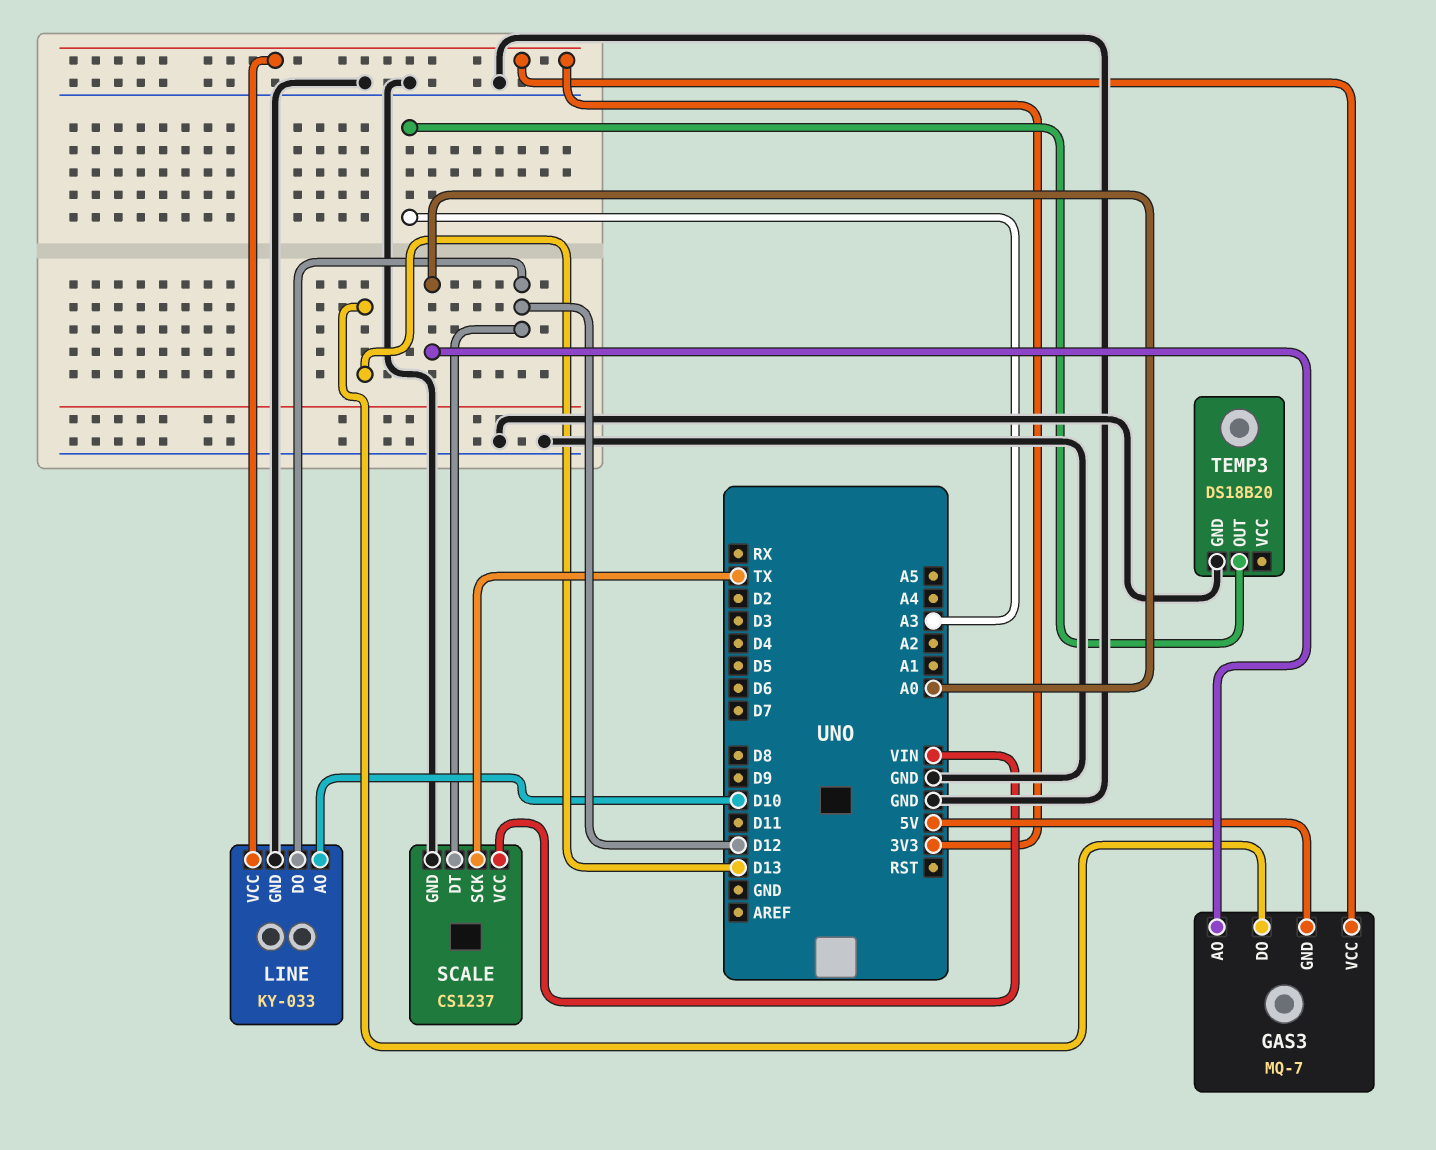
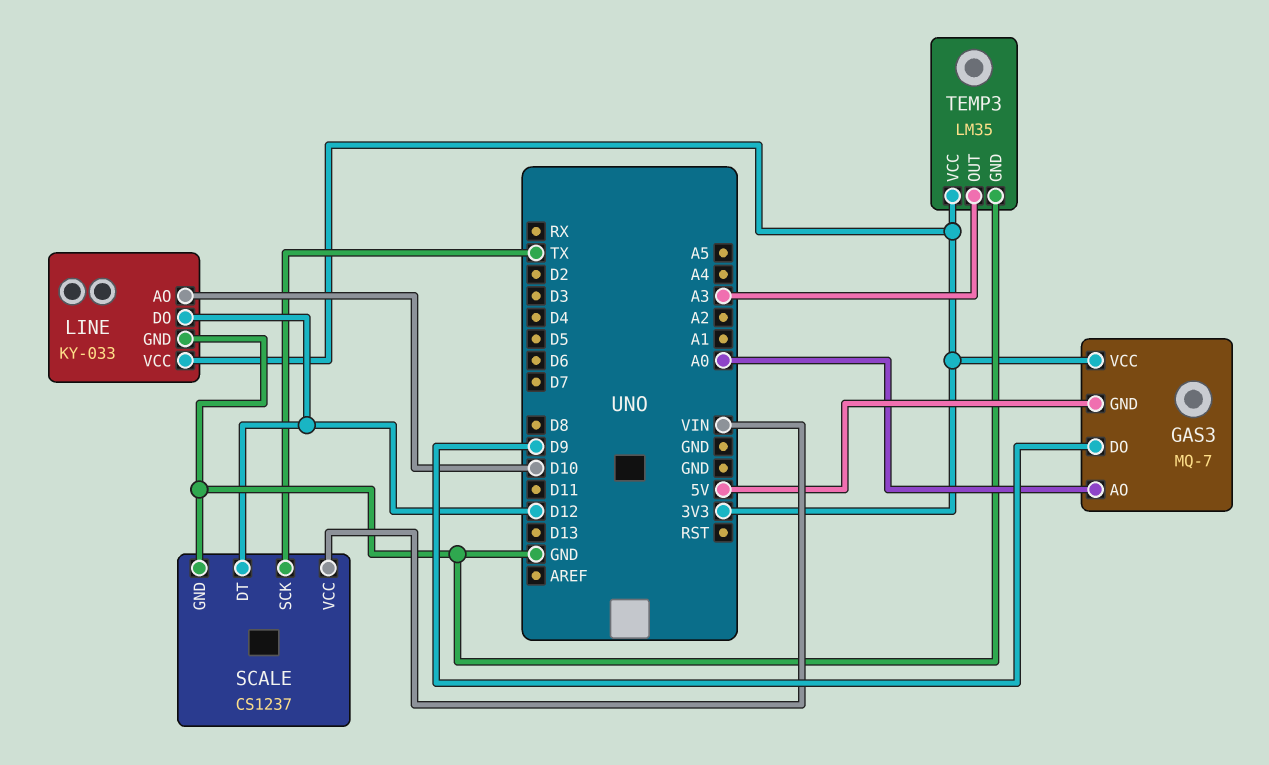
GAS3 pin DO: D13 -> D9
TEMP3: DS18B20 -> LM35
TEMP3 pin VCC: none -> 3V3

